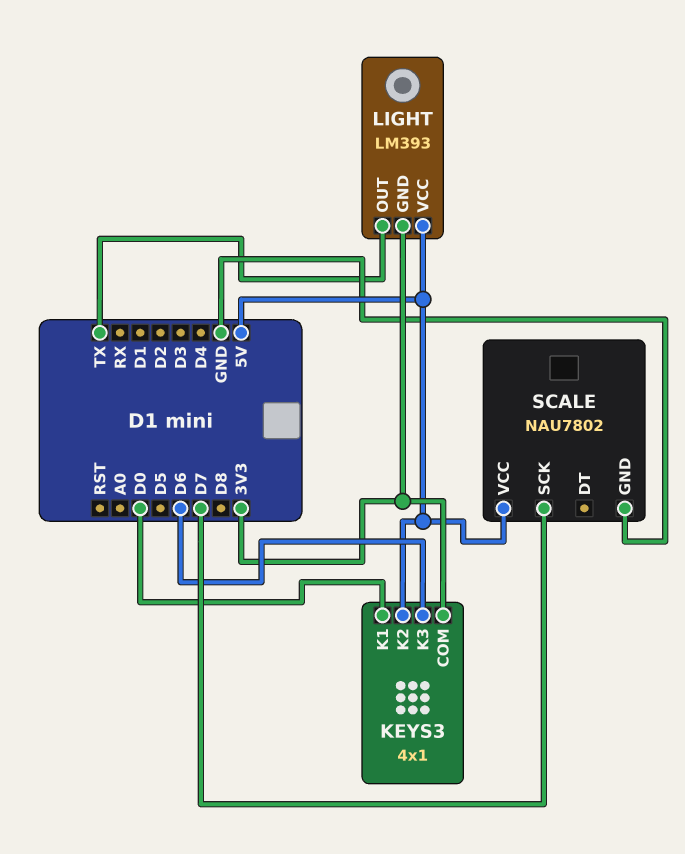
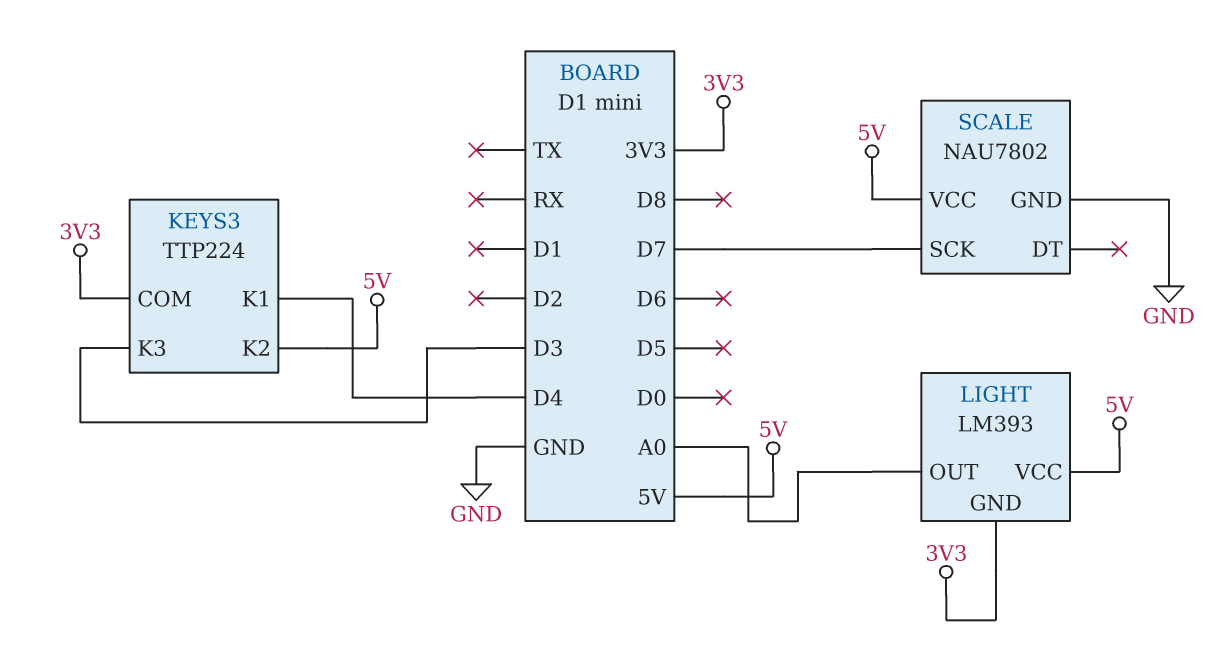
KEYS3: 4x1 -> TTP224
KEYS3 pin K1: D0 -> D4
KEYS3 pin K3: D6 -> D3
LIGHT pin OUT: TX -> A0

